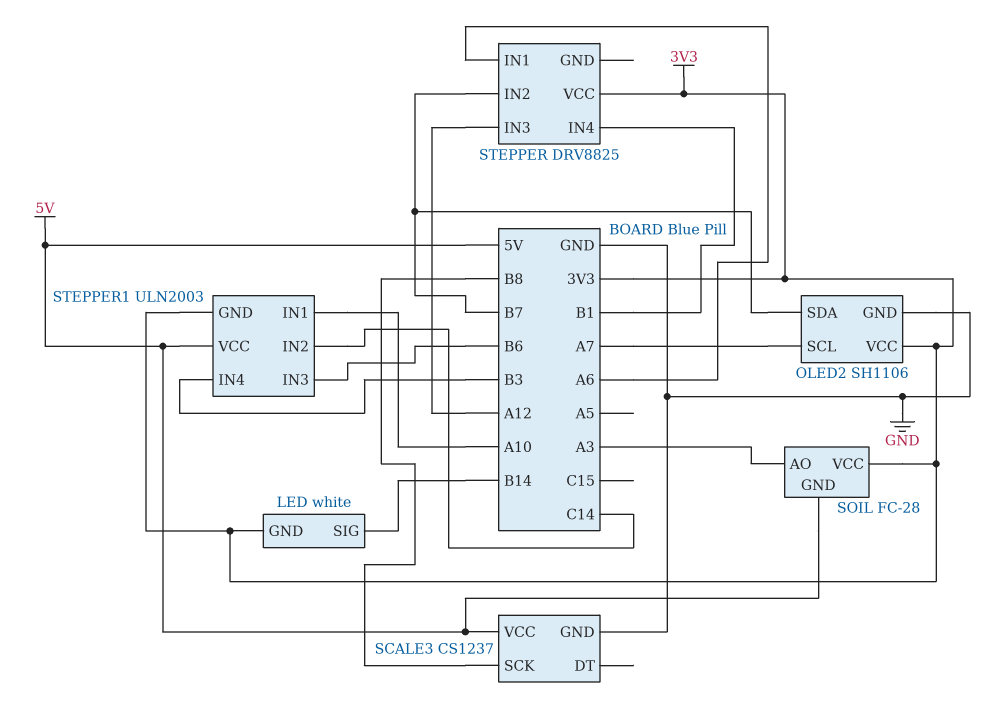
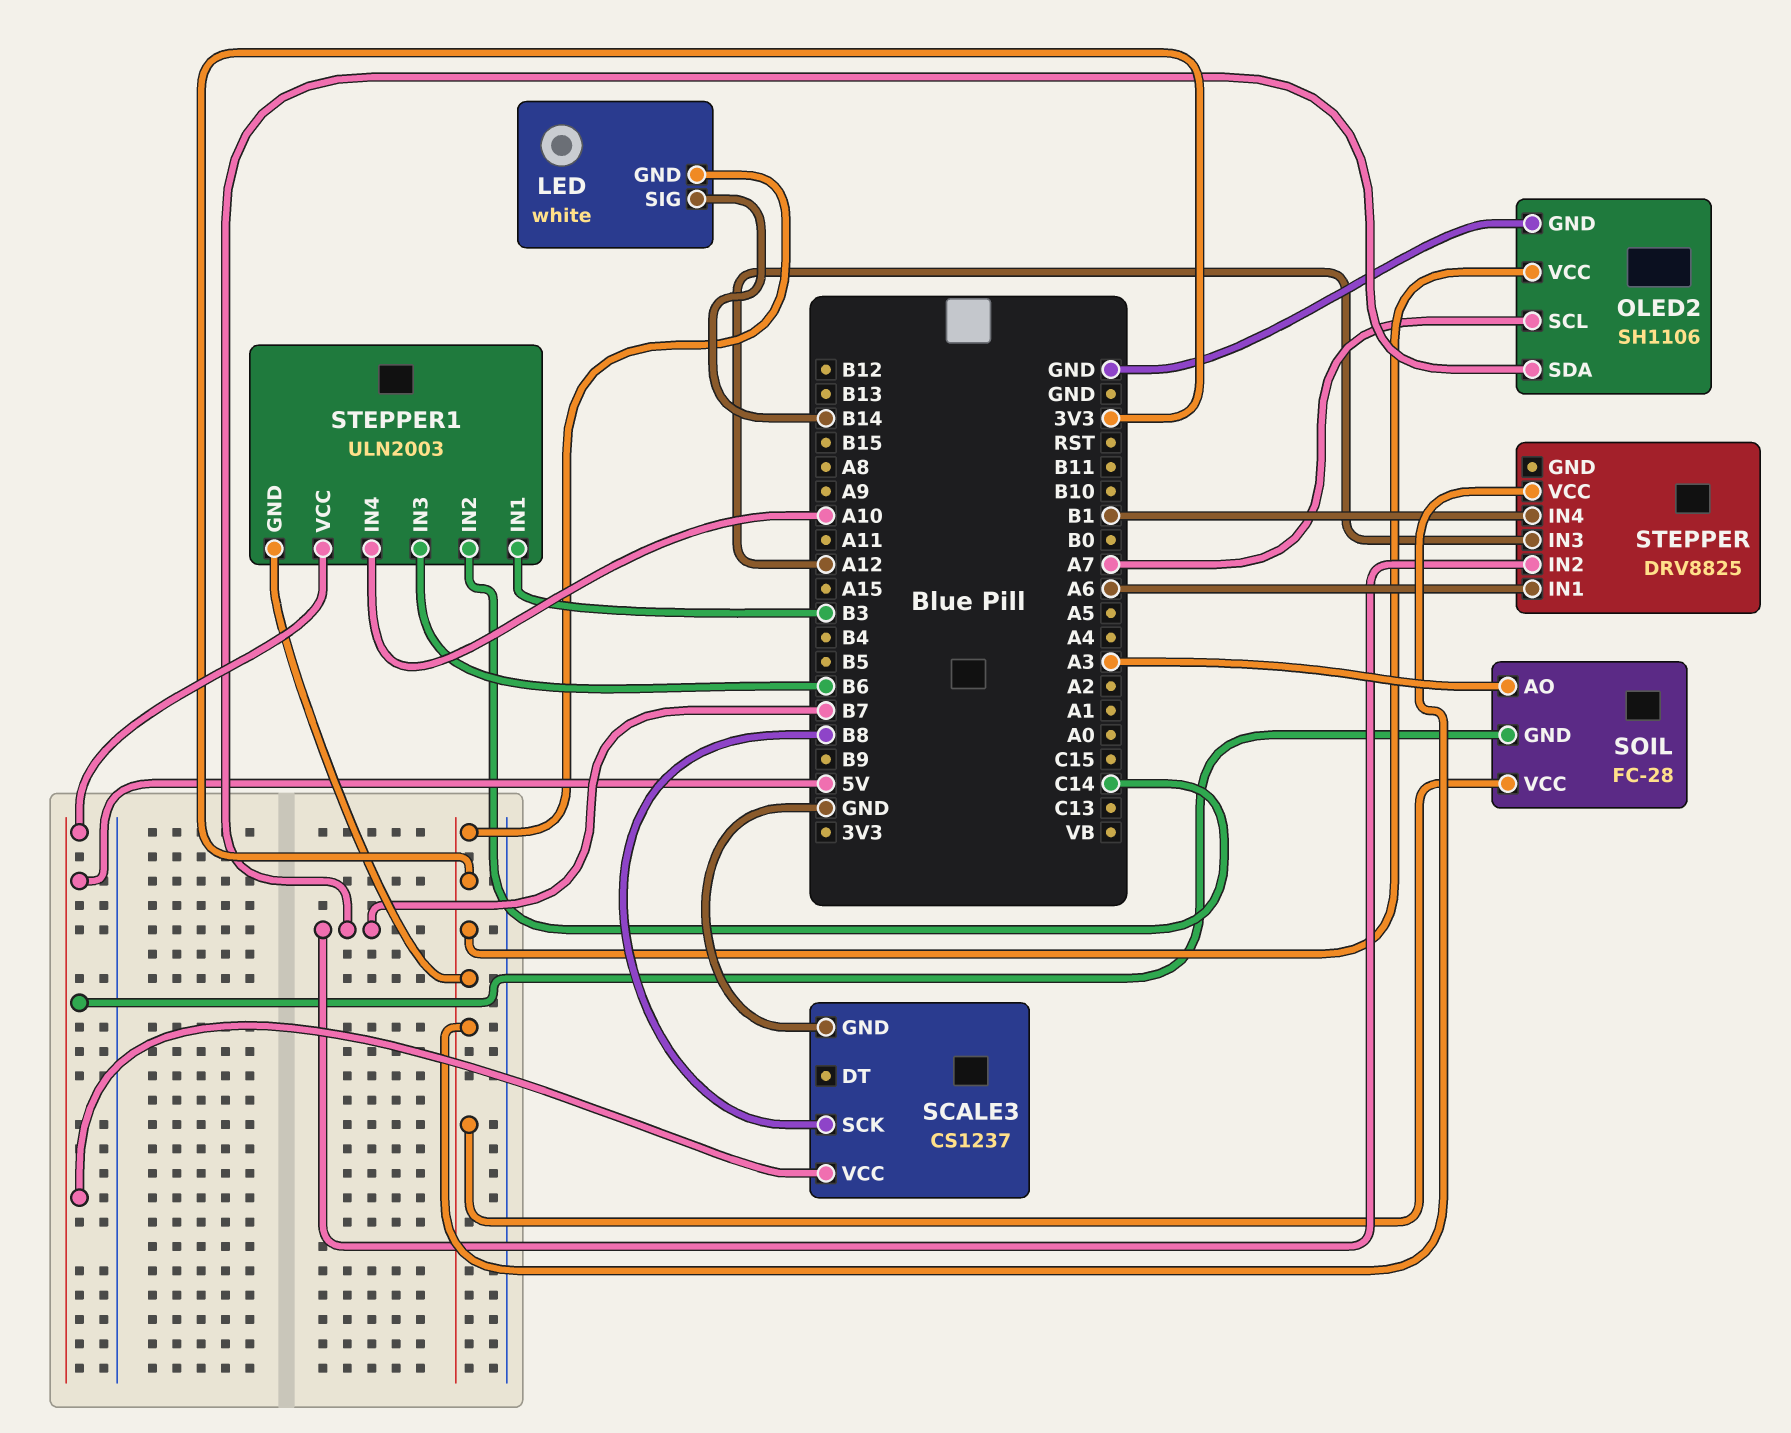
STEPPER1 pin IN1: A10 -> B3
STEPPER1 pin IN4: B3 -> A10

